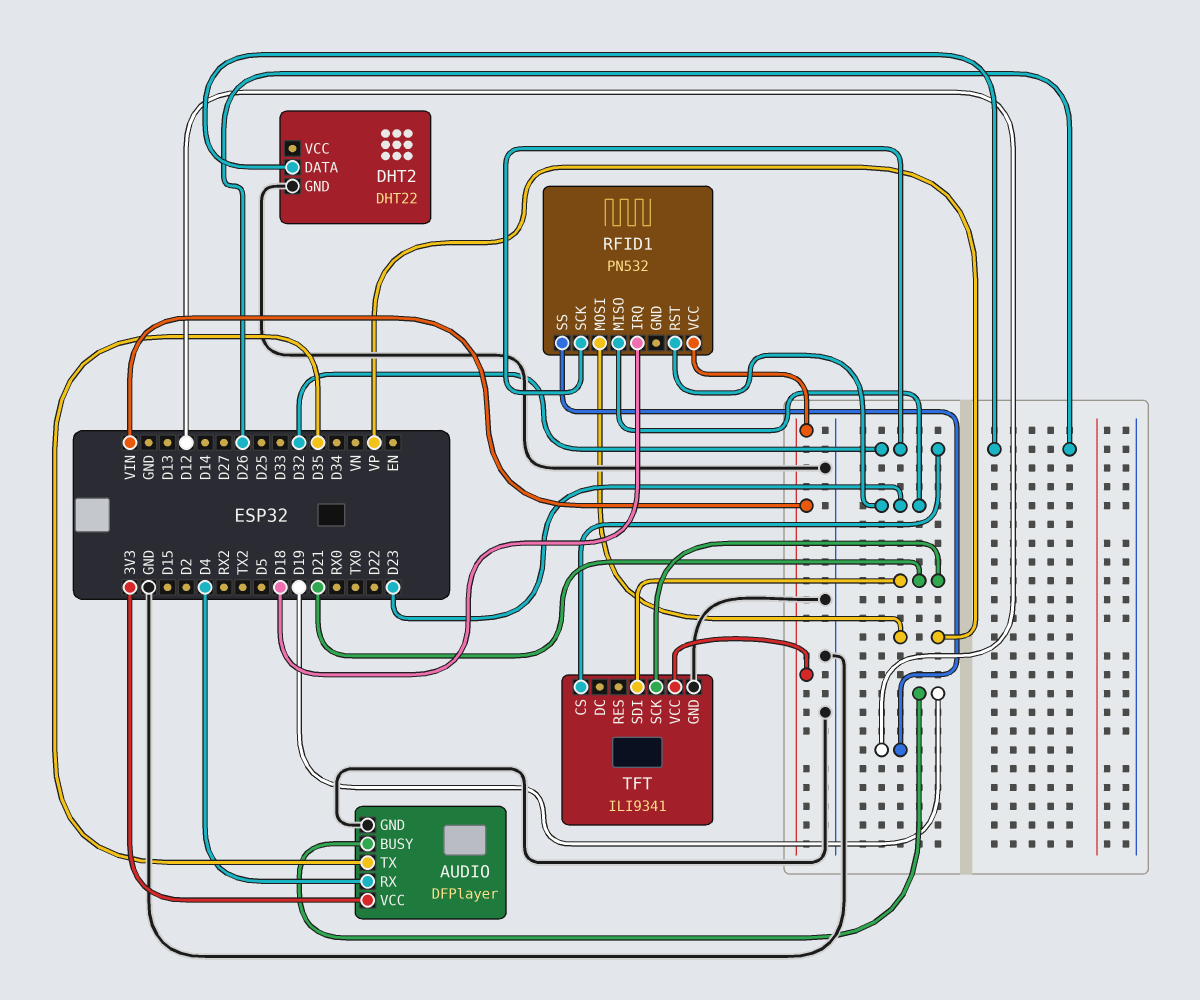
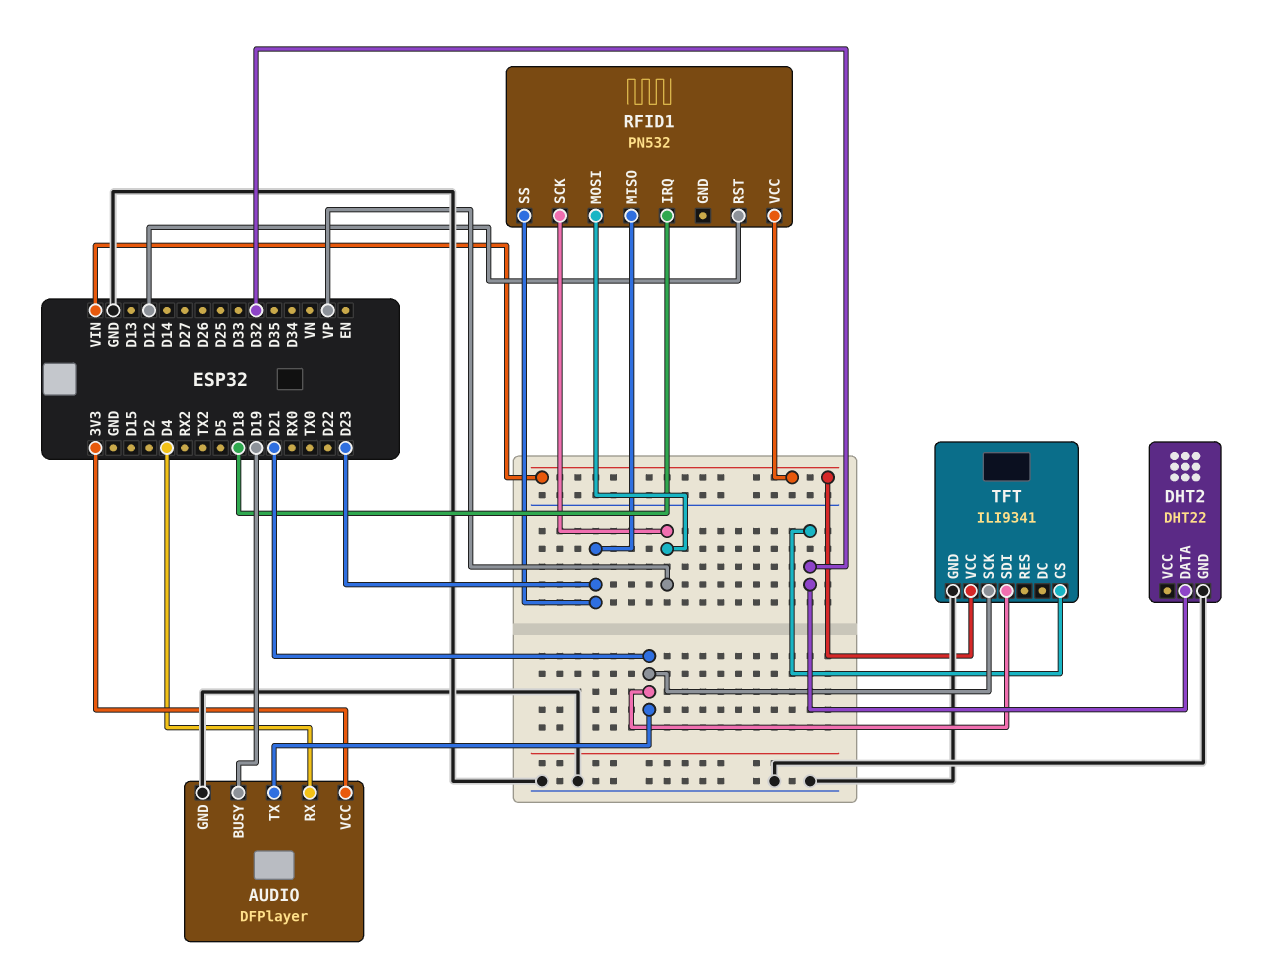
AUDIO pin TX: D35 -> D21
DHT2 pin DATA: D26 -> D32
RFID1 pin RST: D23 -> D12
RFID1 pin SCK: D32 -> VP
RFID1 pin SS: D12 -> D23

